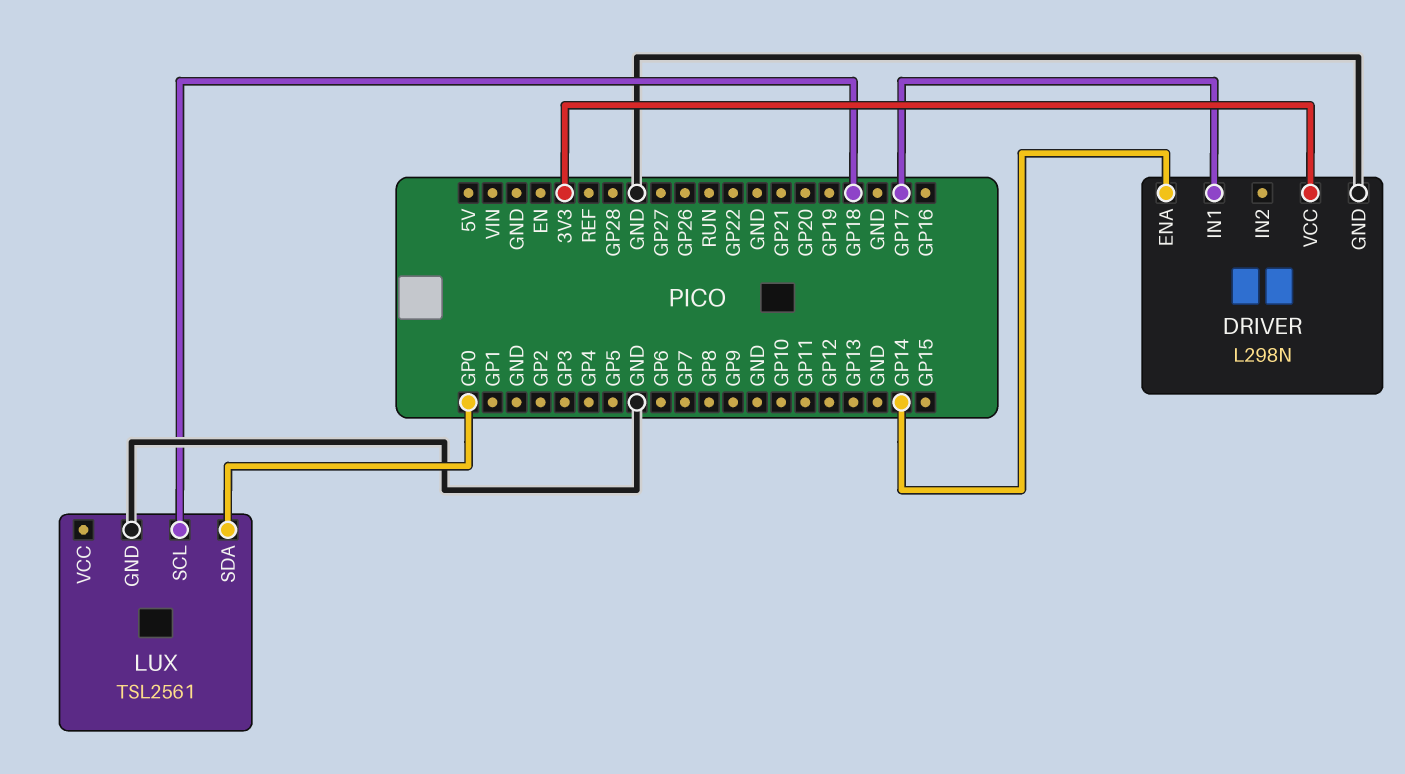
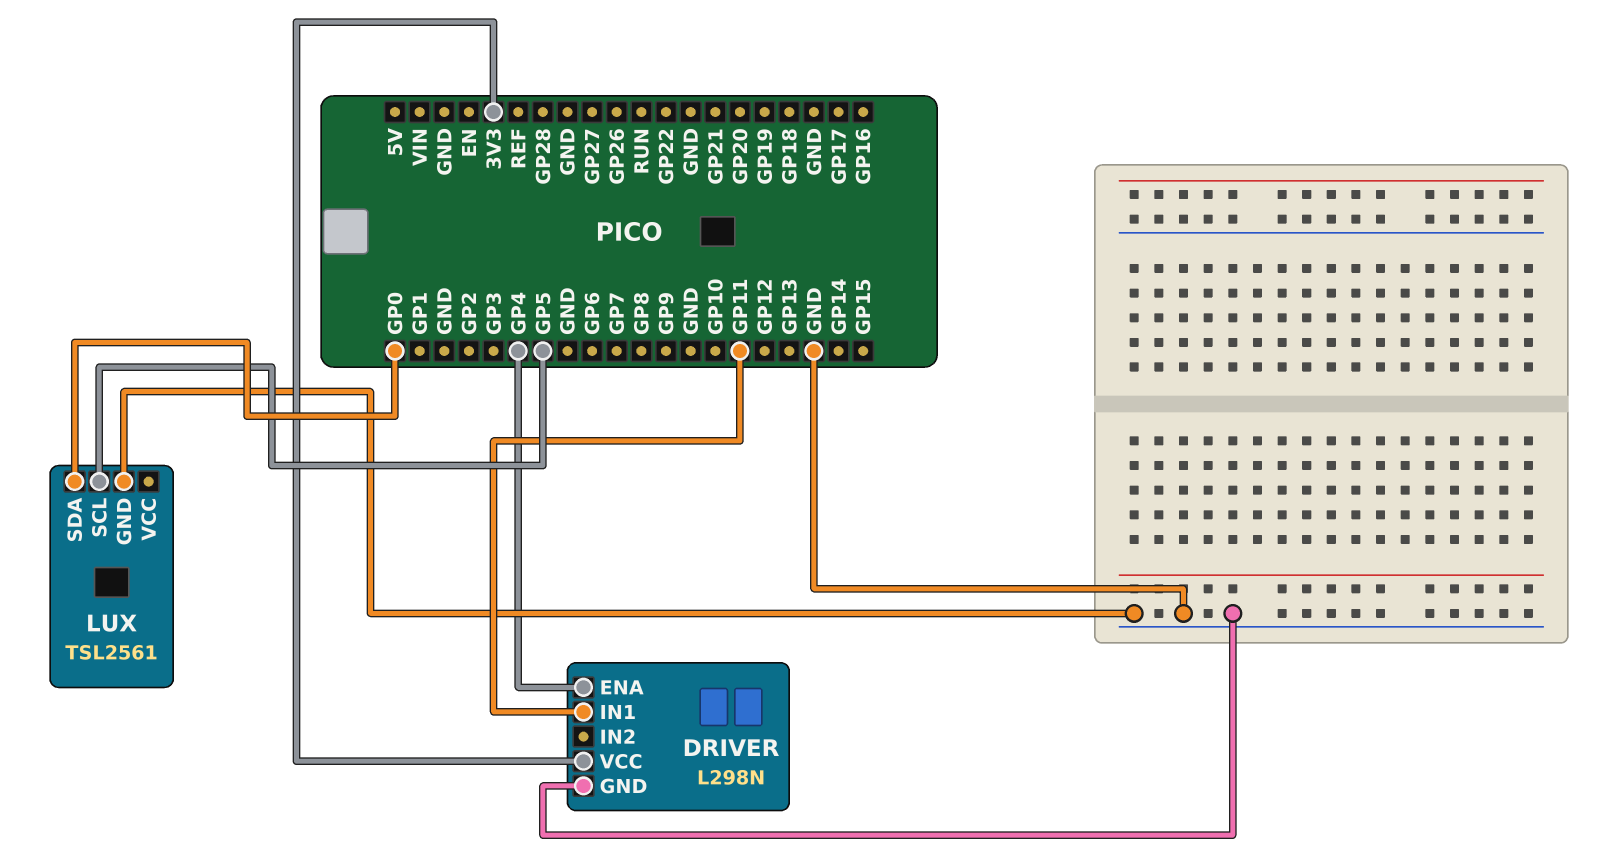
DRIVER pin ENA: GP14 -> GP4
DRIVER pin IN1: GP17 -> GP11
LUX pin SCL: GP18 -> GP5

